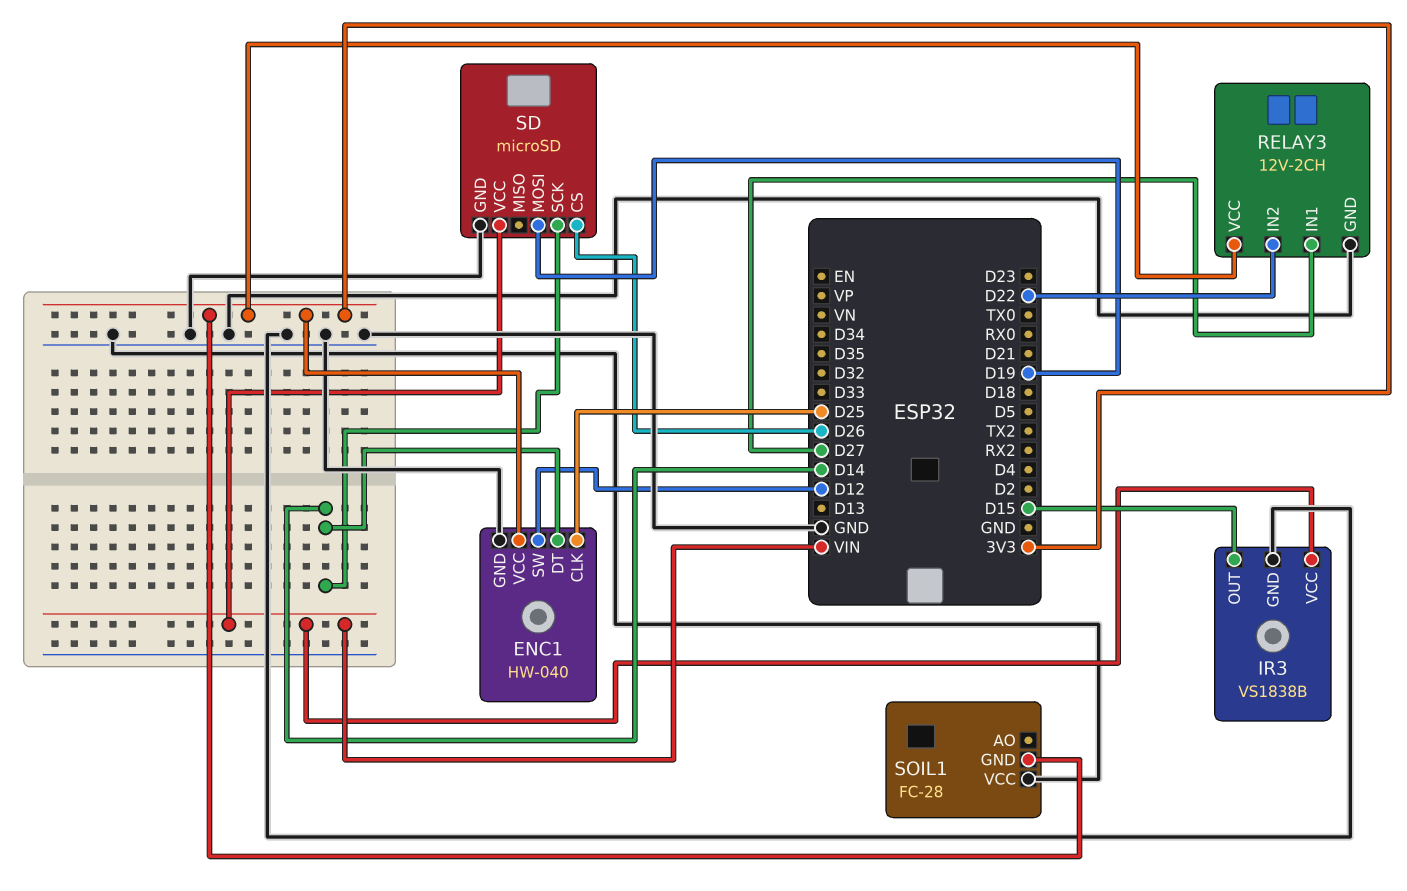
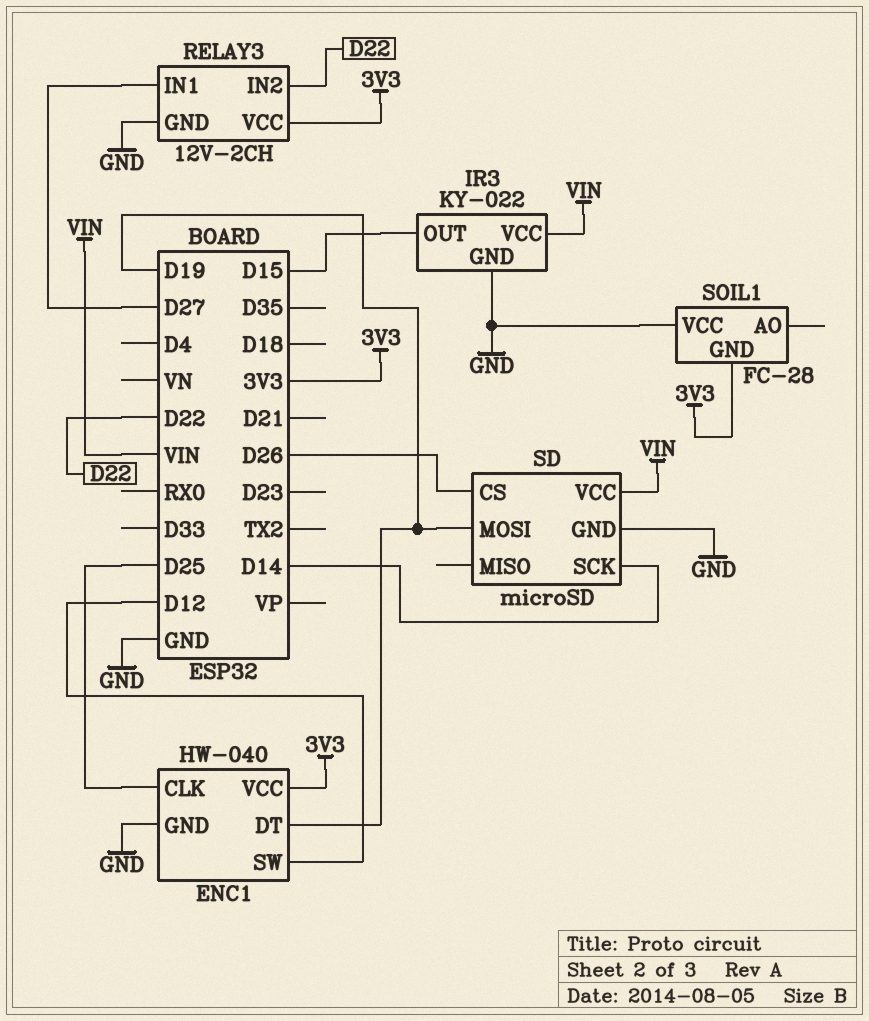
ENC1 pin DT: D14 -> D19
IR3: VS1838B -> KY-022

